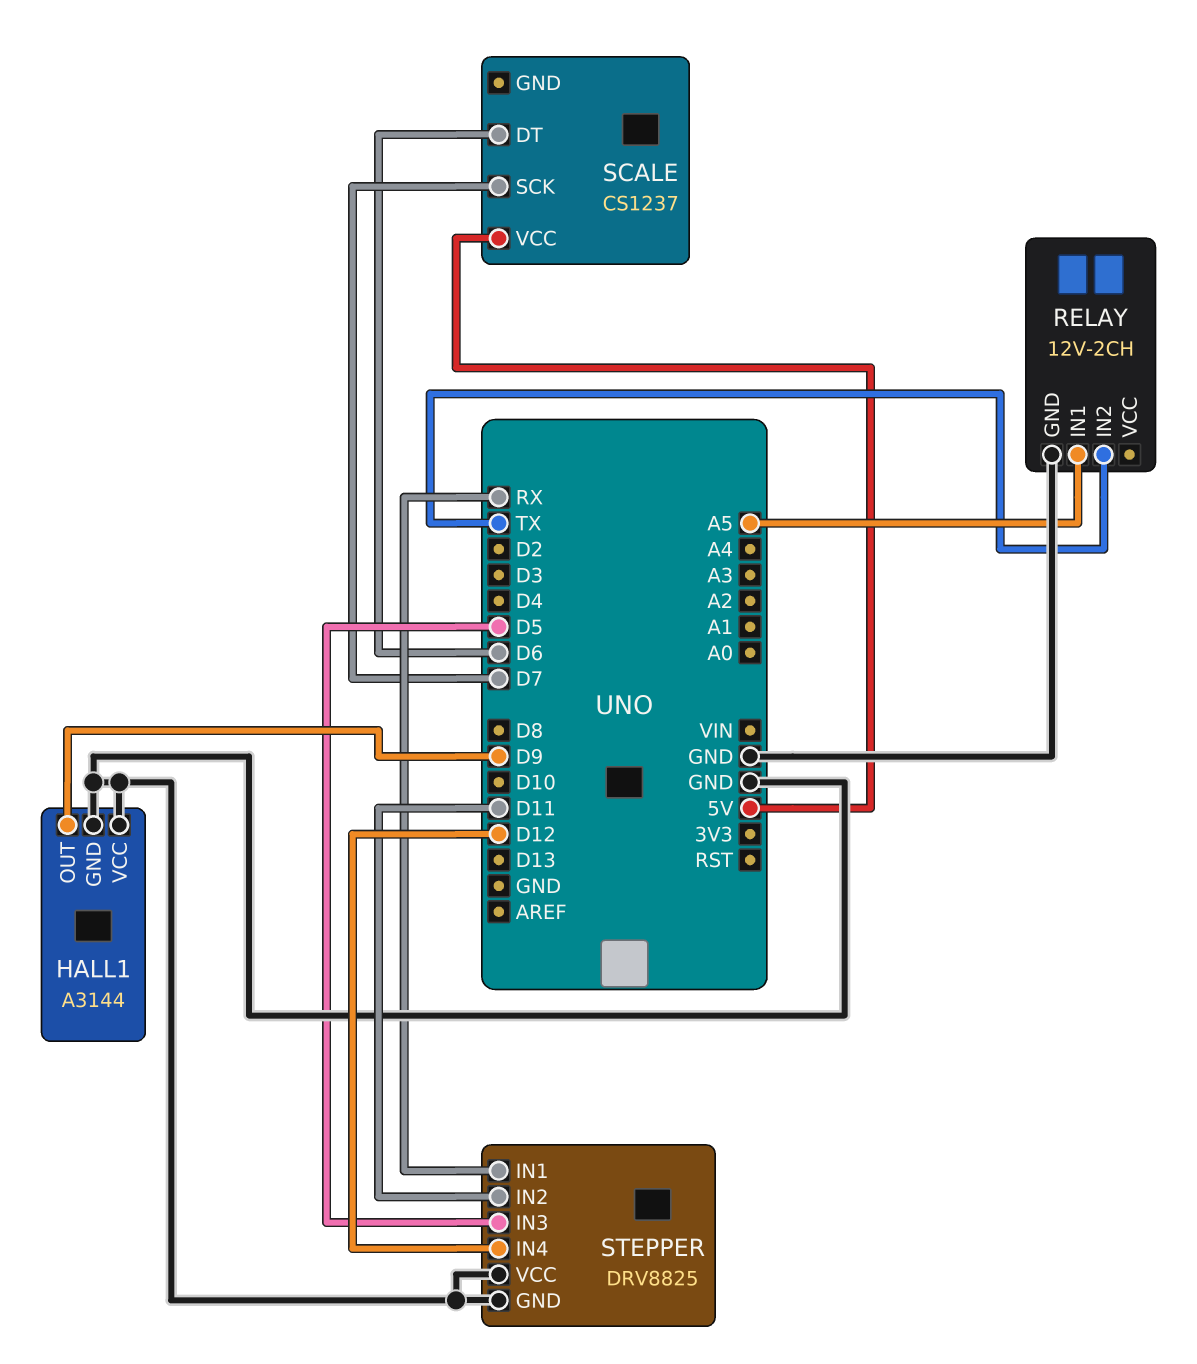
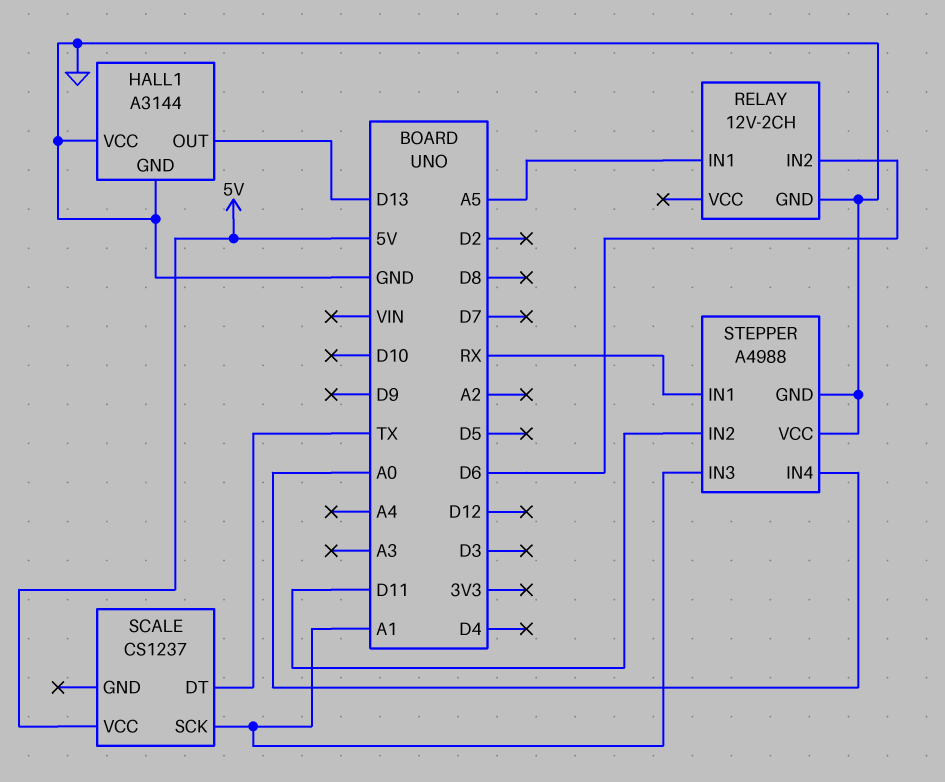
HALL1 pin OUT: D9 -> D13
RELAY pin IN2: TX -> D6
SCALE pin DT: D6 -> TX
SCALE pin SCK: D7 -> A1
STEPPER: DRV8825 -> A4988
STEPPER pin IN3: D5 -> A1
STEPPER pin IN4: D12 -> A0

